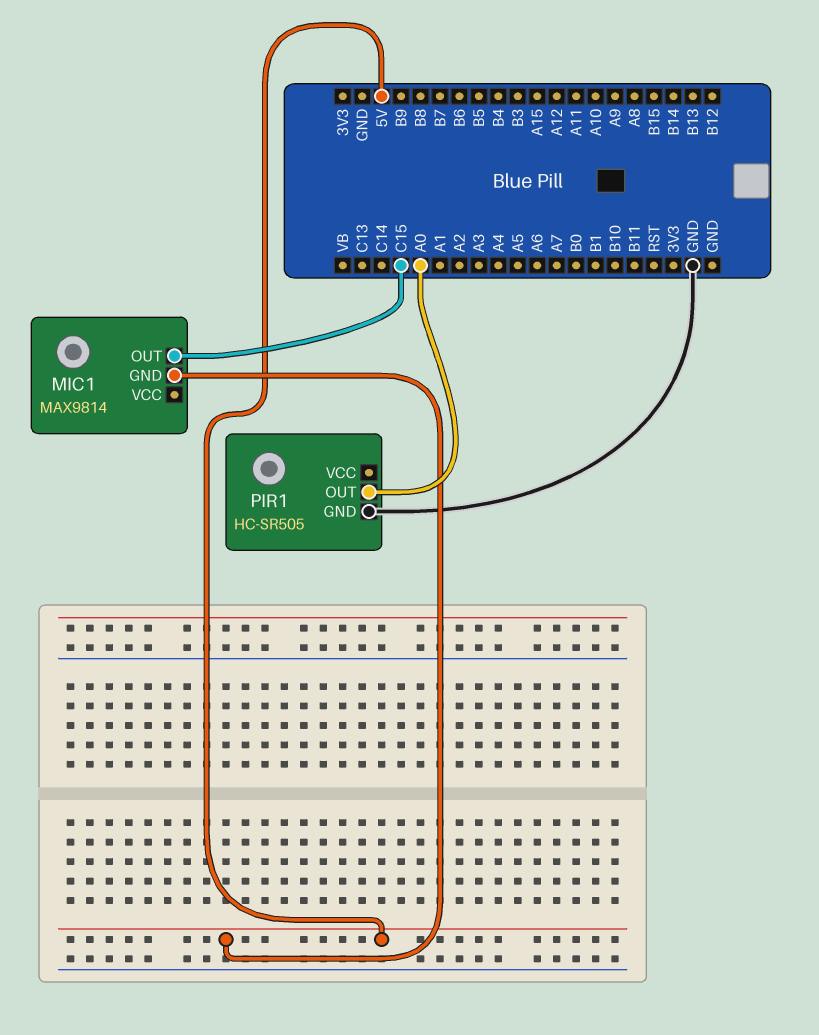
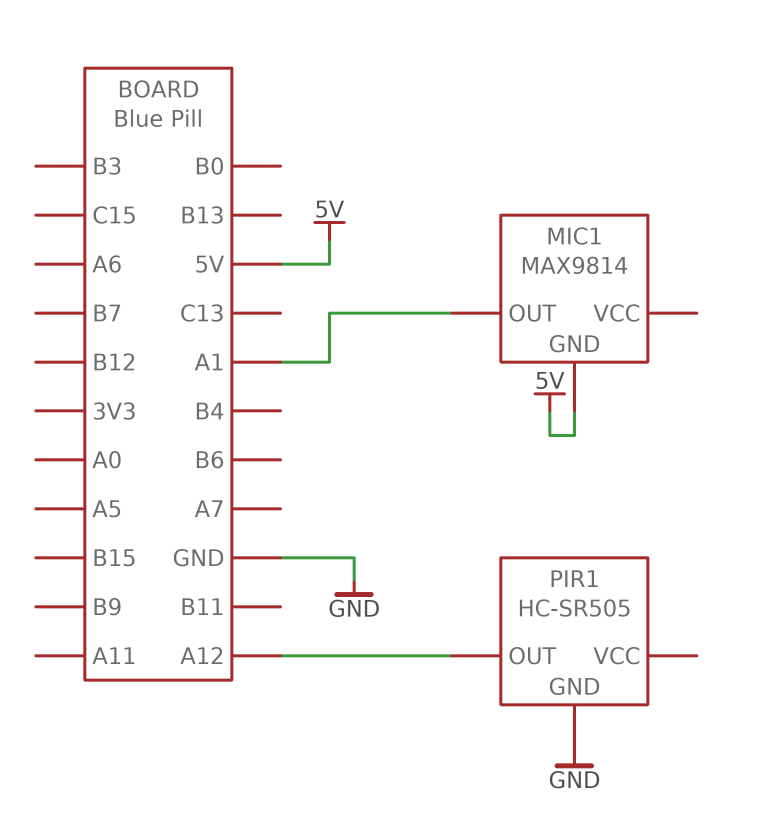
MIC1 pin OUT: C15 -> A1
PIR1 pin OUT: A0 -> A12

